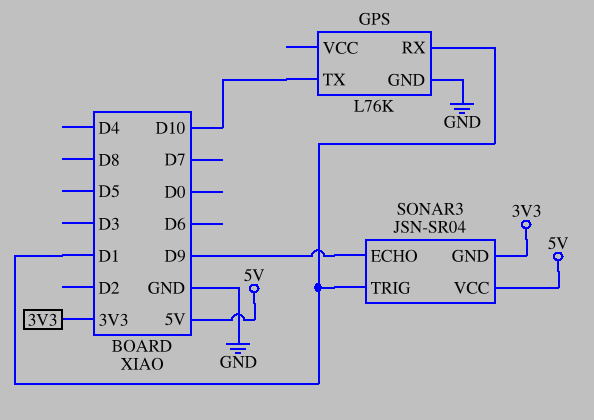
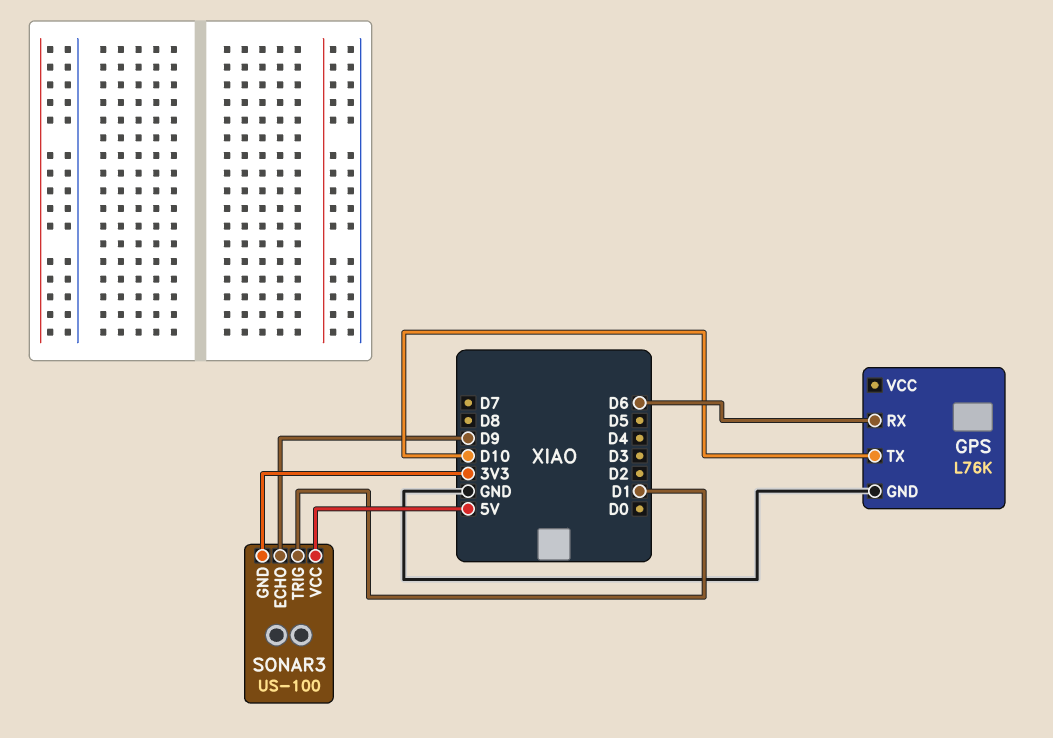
GPS pin RX: D1 -> D6
SONAR3: JSN-SR04 -> US-100

